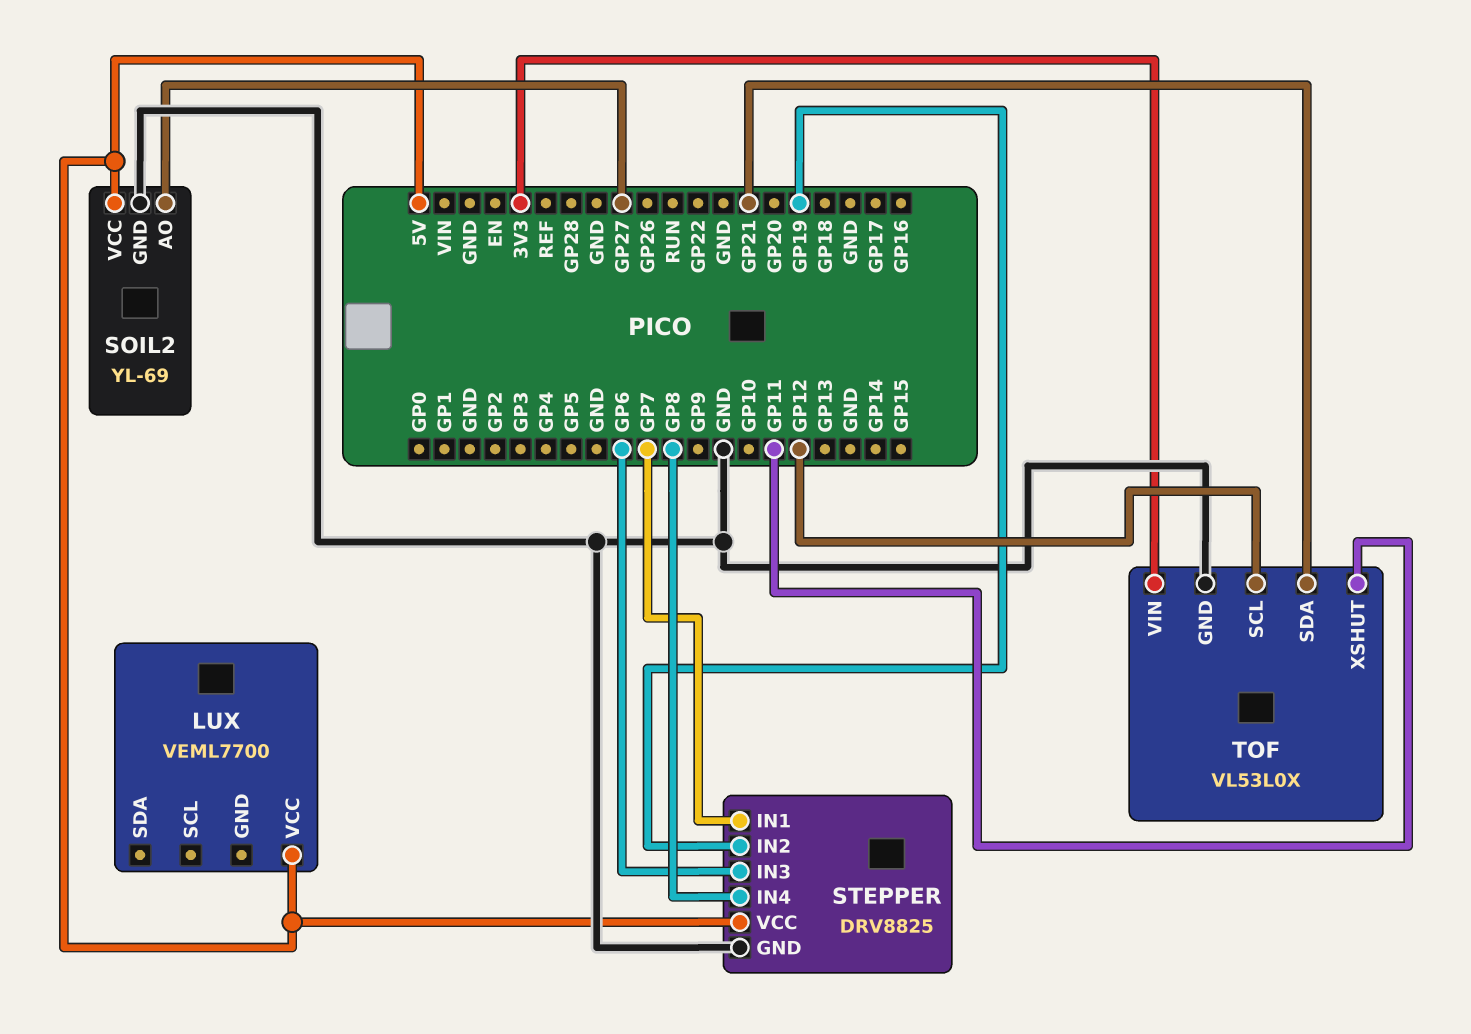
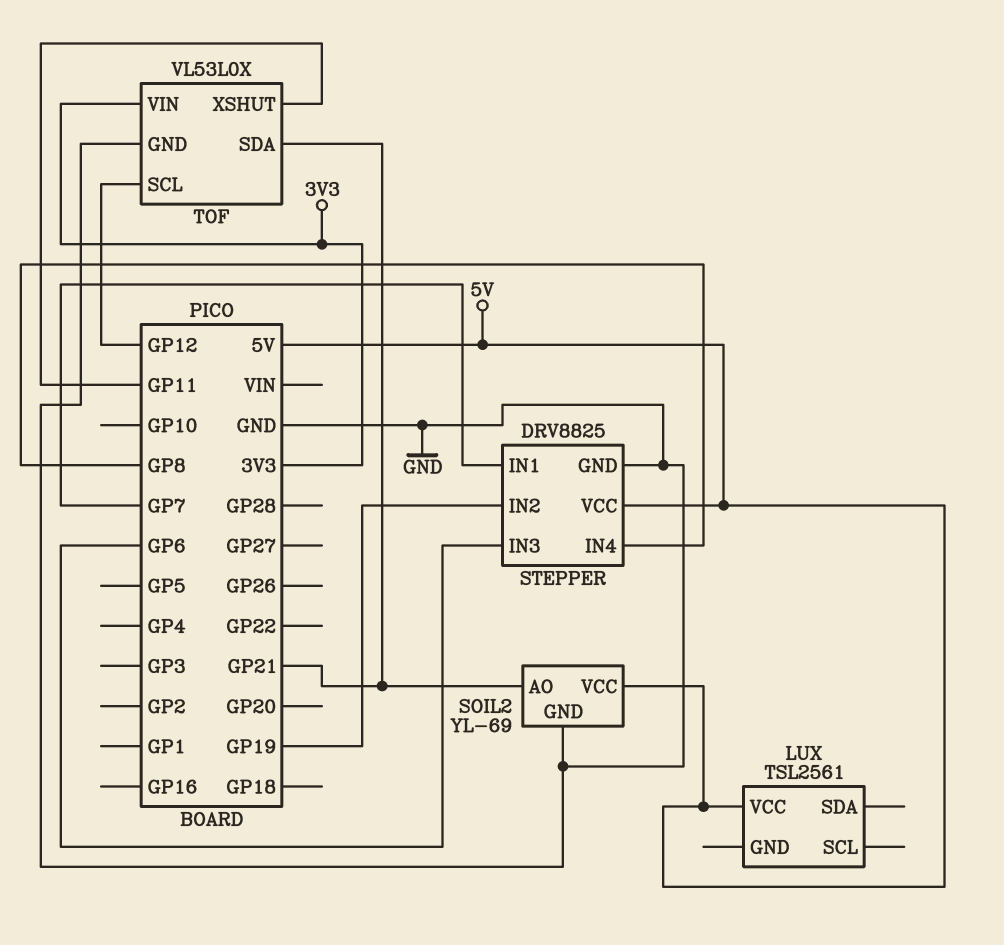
LUX: VEML7700 -> TSL2561
SOIL2 pin AO: GP27 -> GP21

